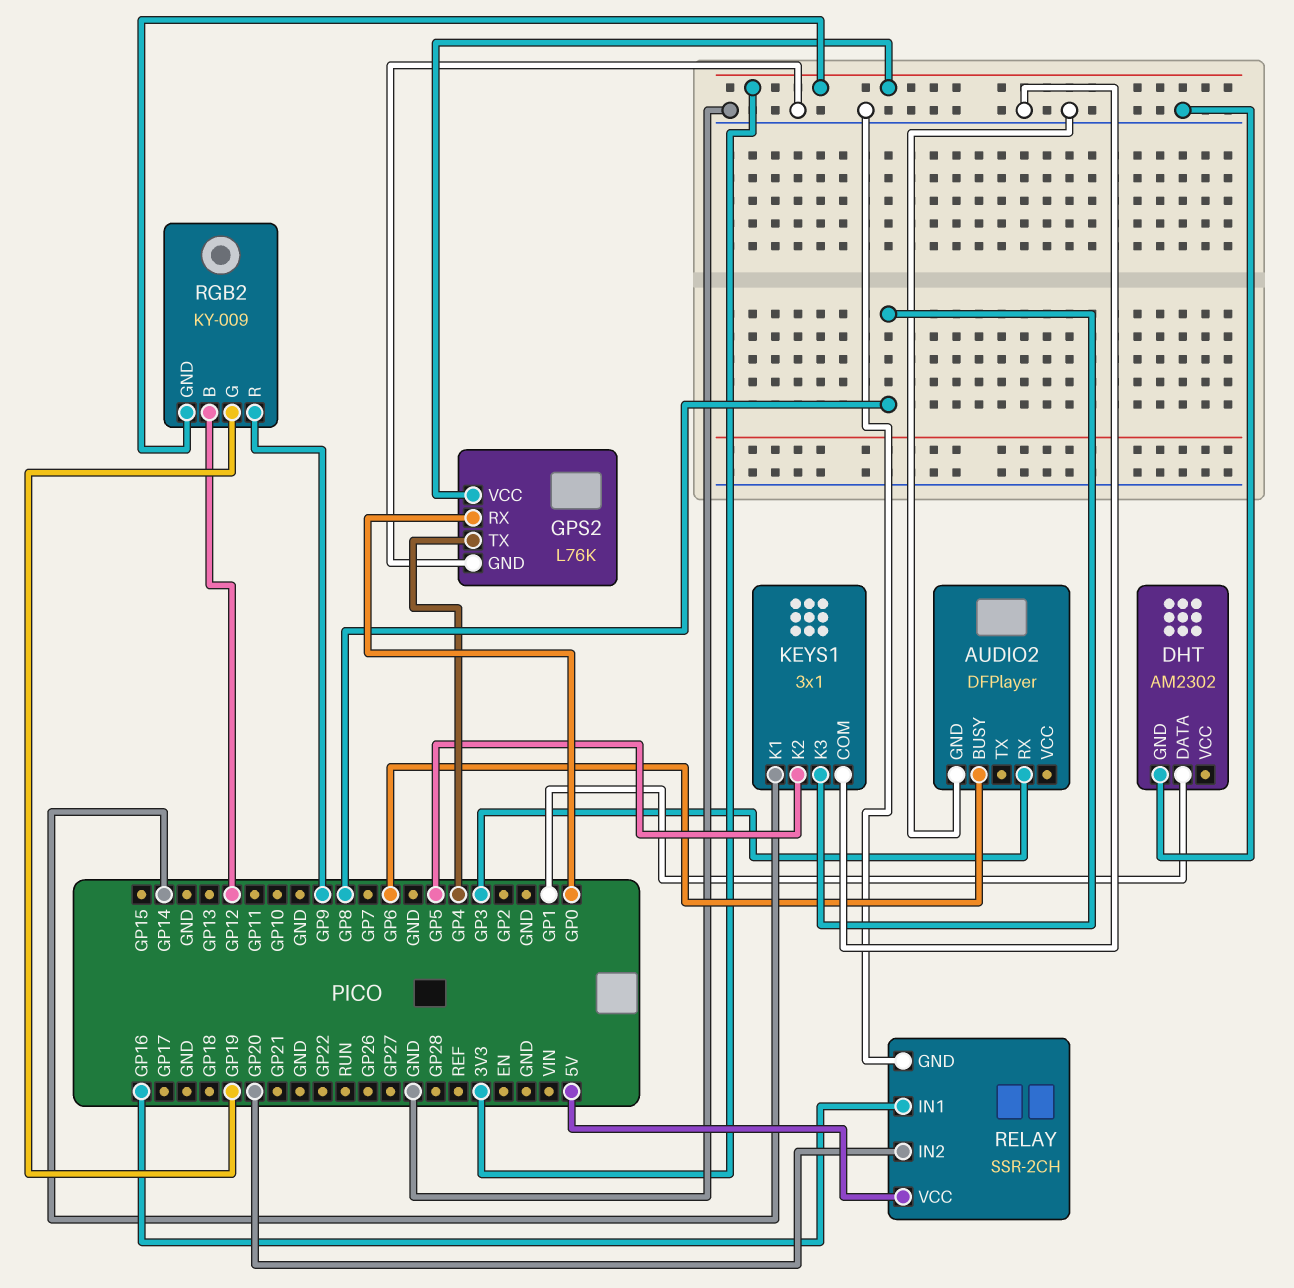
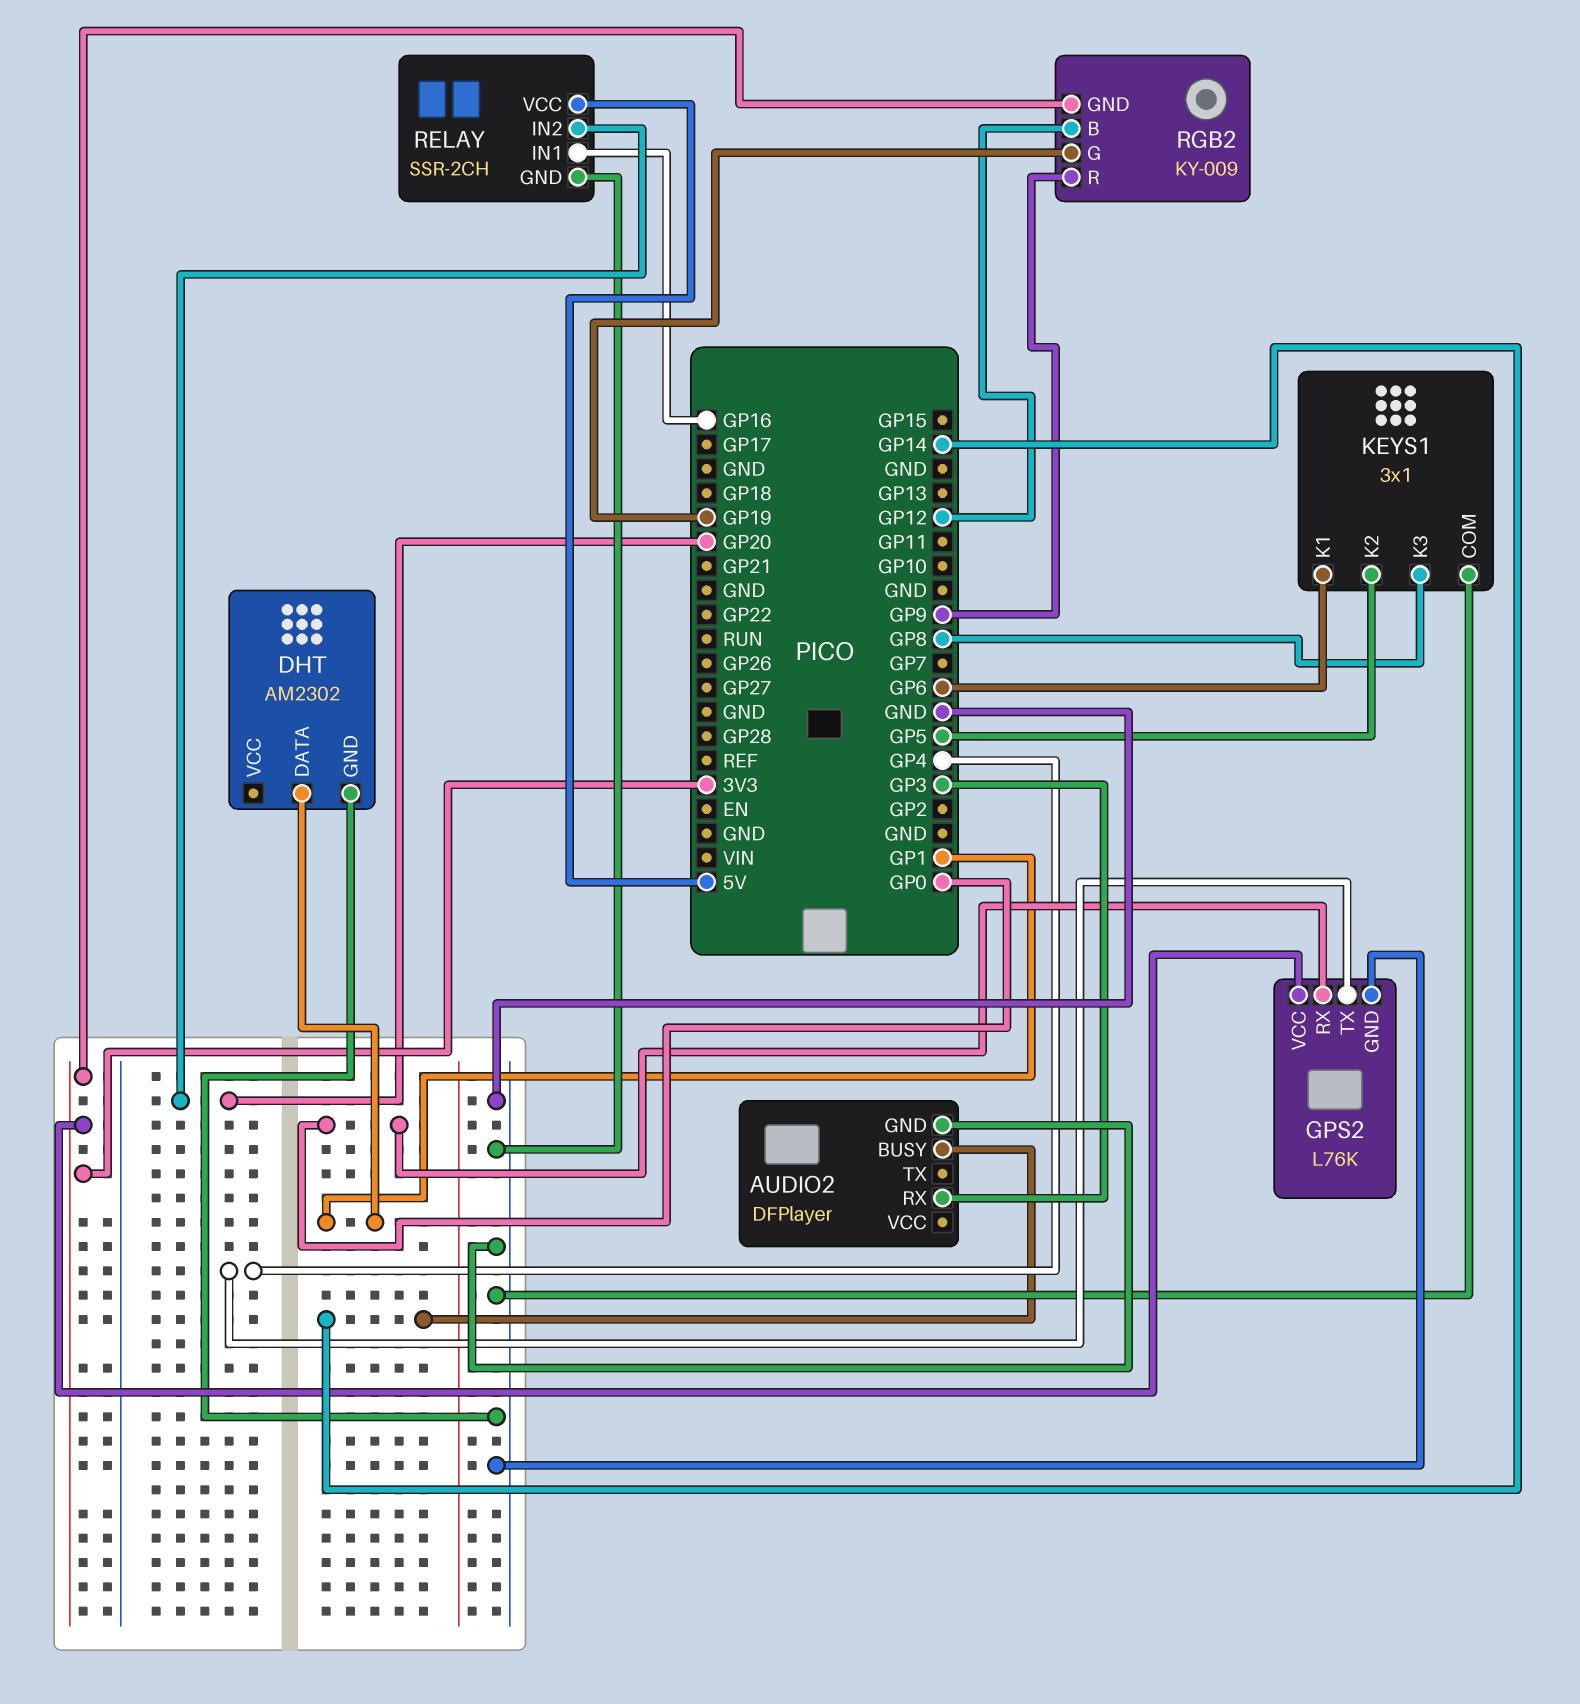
AUDIO2 pin BUSY: GP6 -> GP14
KEYS1 pin K1: GP14 -> GP6

